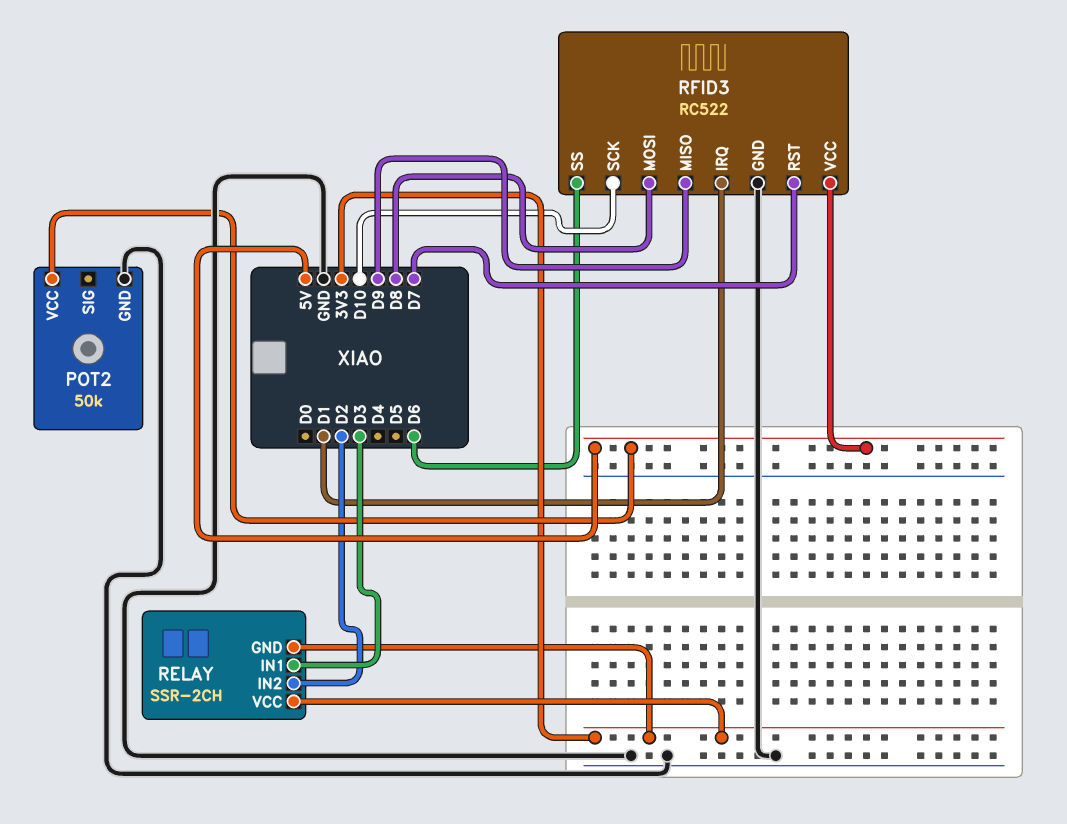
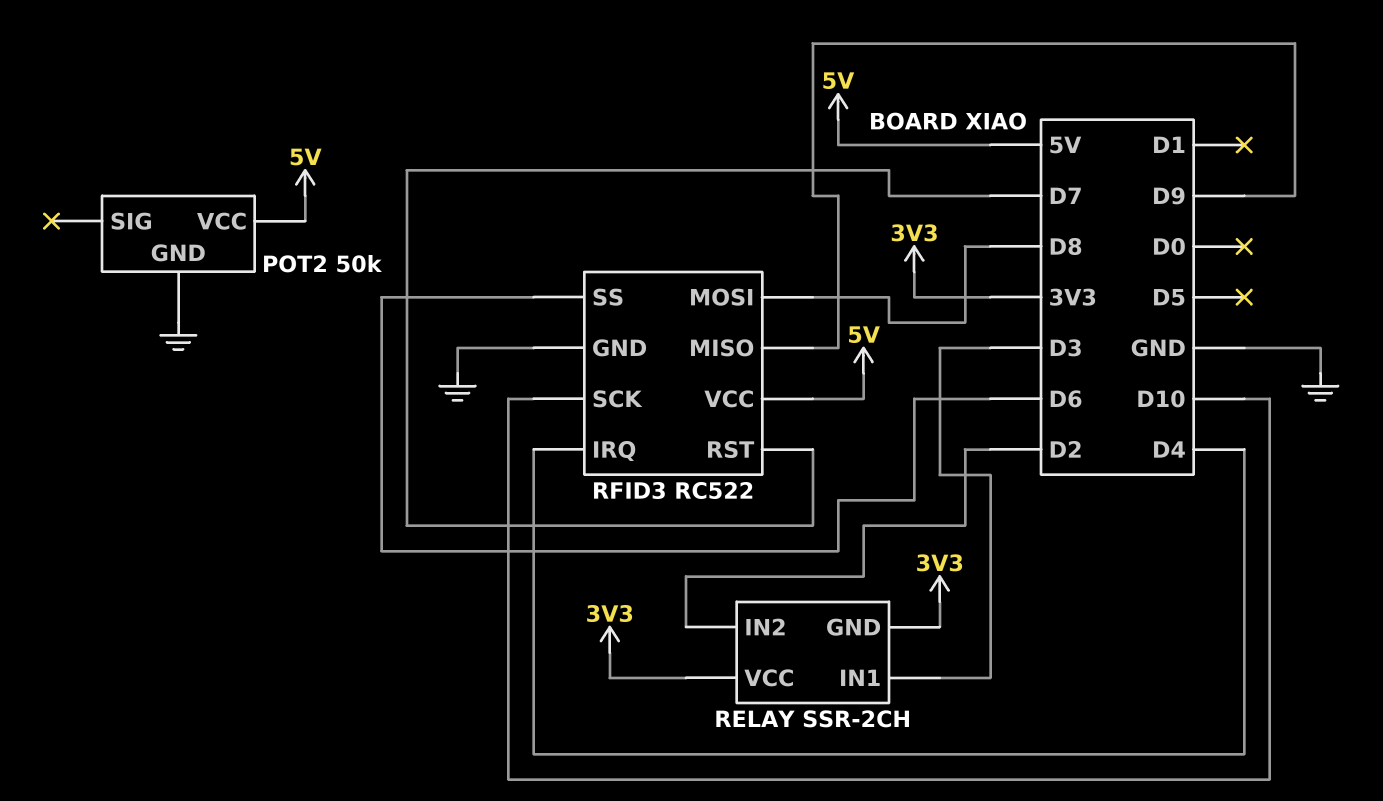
RFID3 pin IRQ: D1 -> D4

